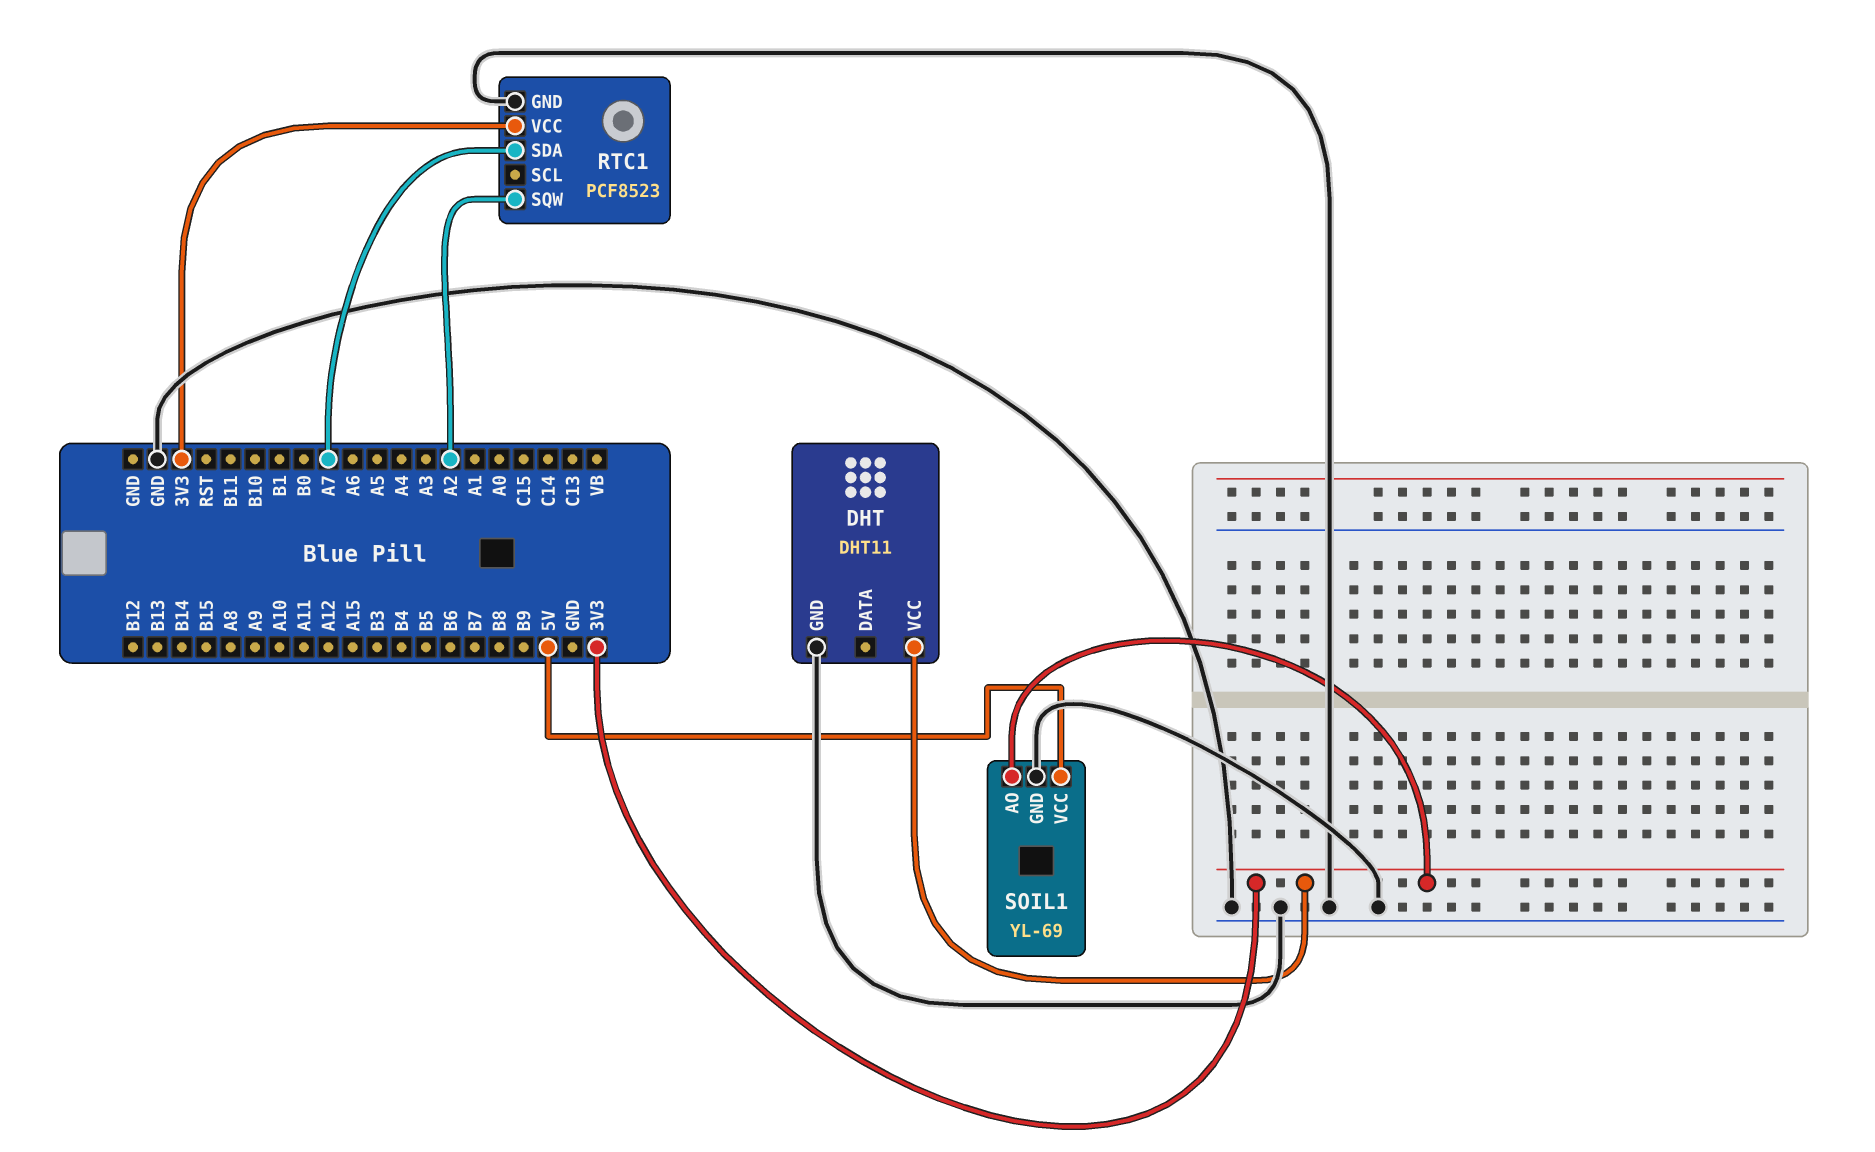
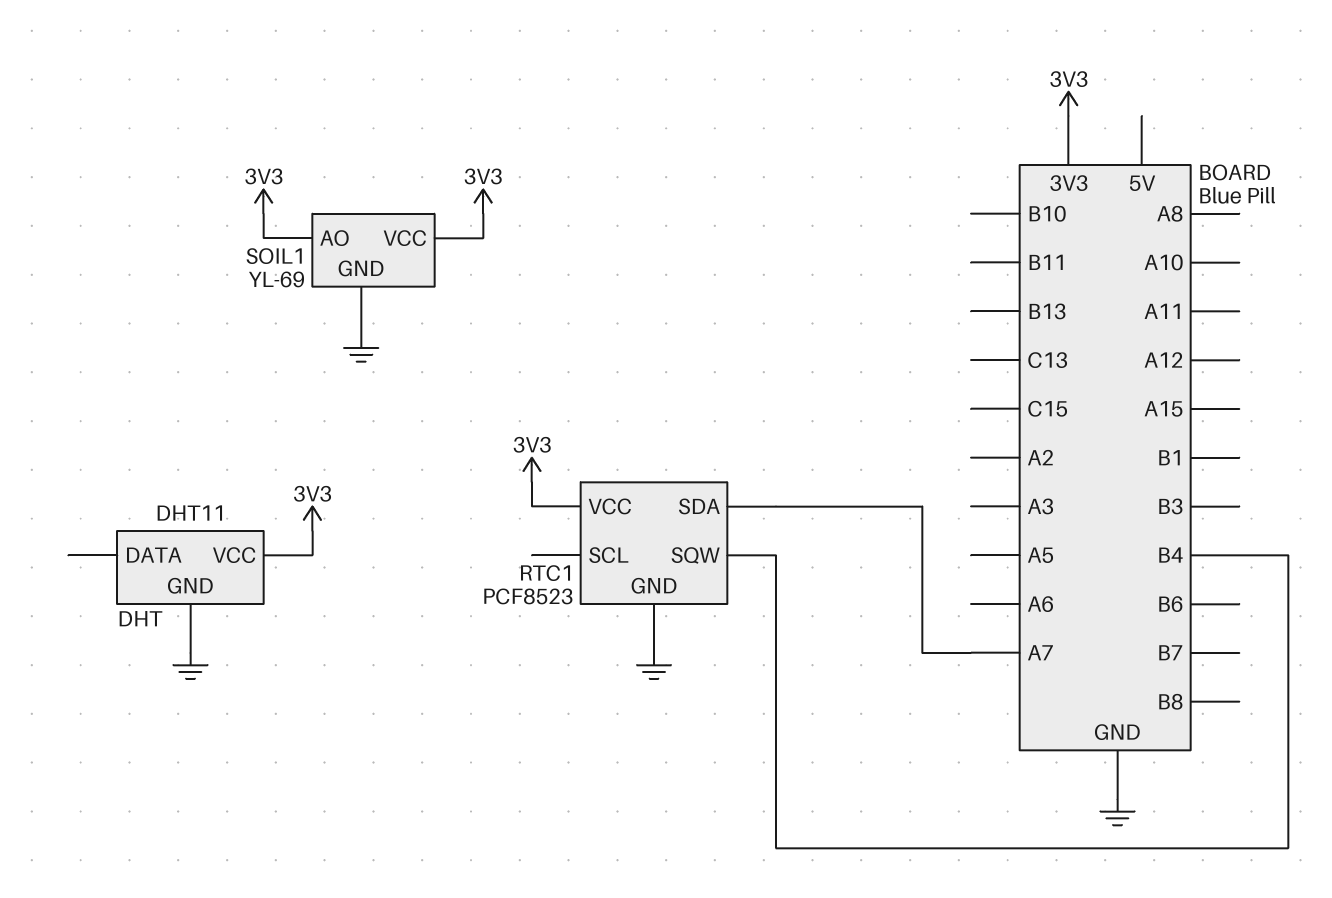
RTC1 pin SQW: A2 -> B4
SOIL1 pin VCC: 5V -> 3V3

